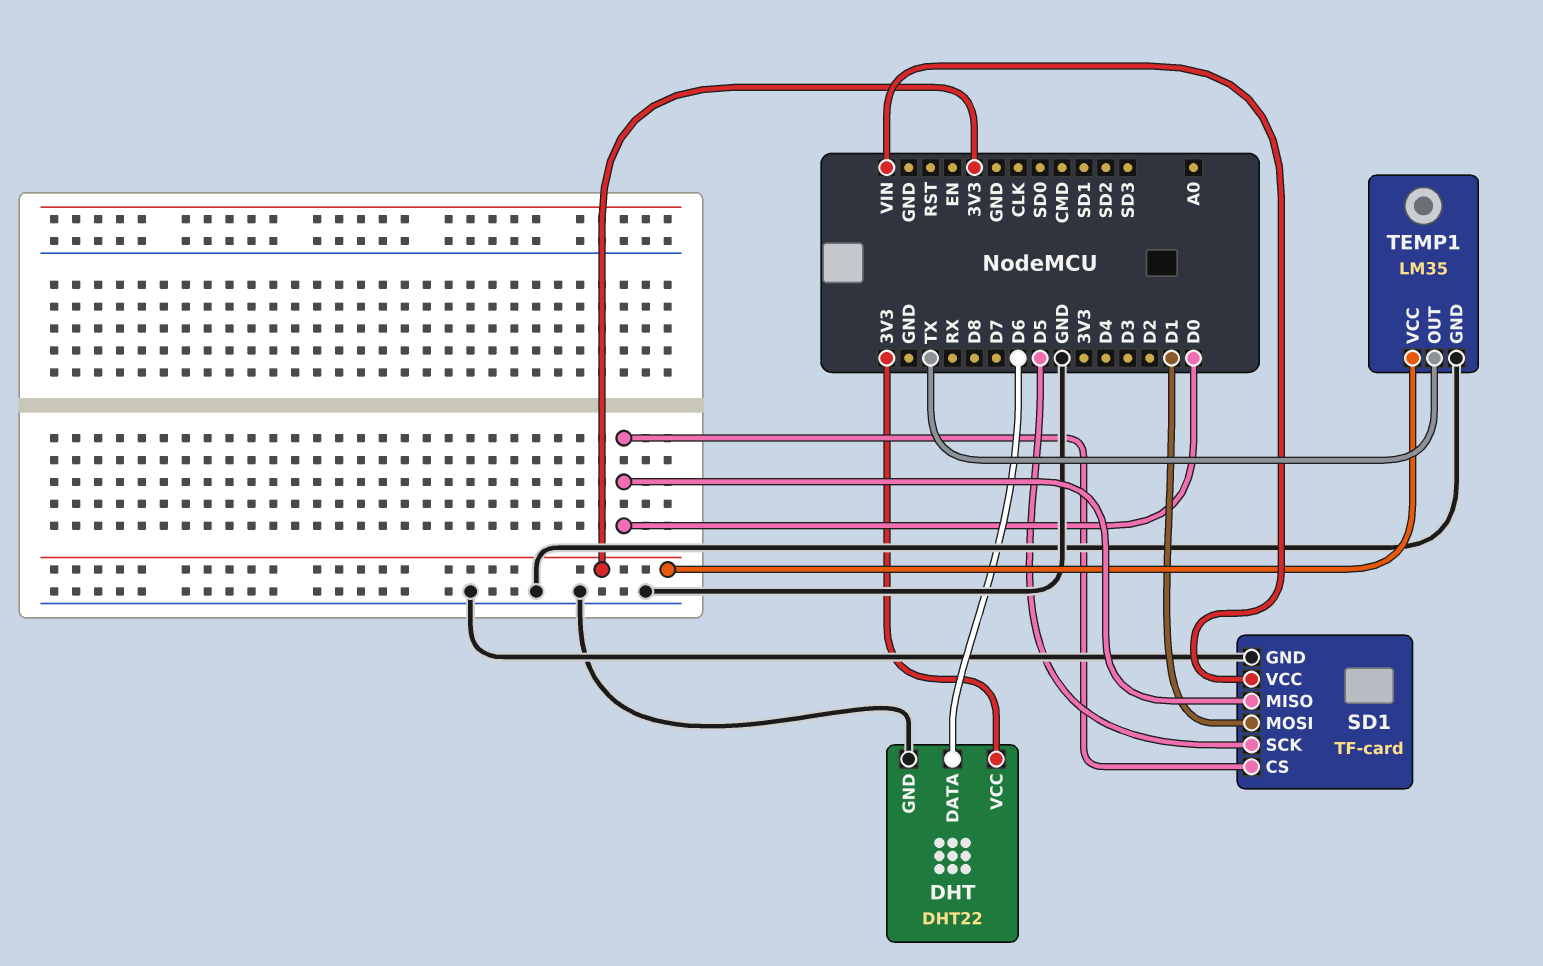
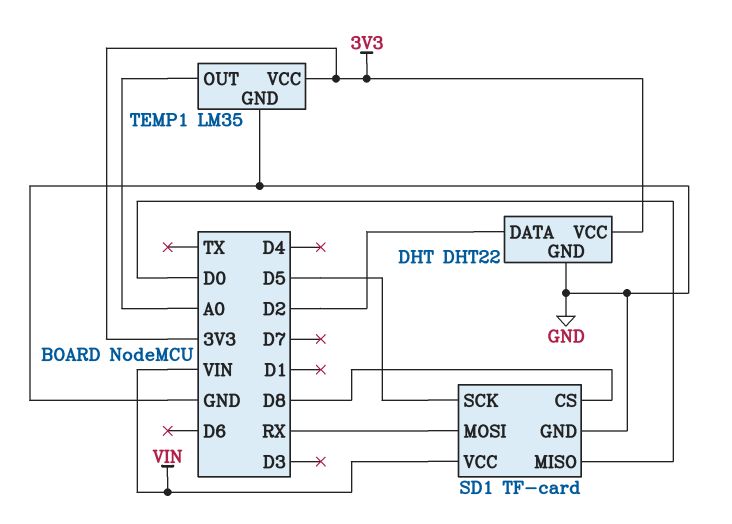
DHT pin DATA: D6 -> D2
SD1 pin CS: D0 -> D8
SD1 pin MOSI: D1 -> RX
TEMP1 pin OUT: TX -> A0

